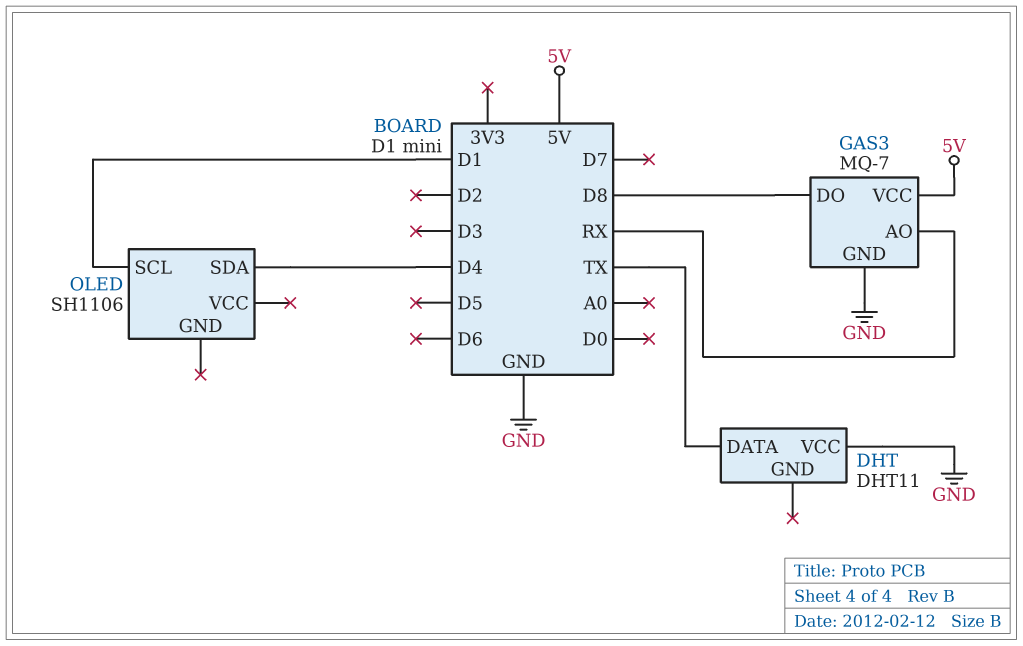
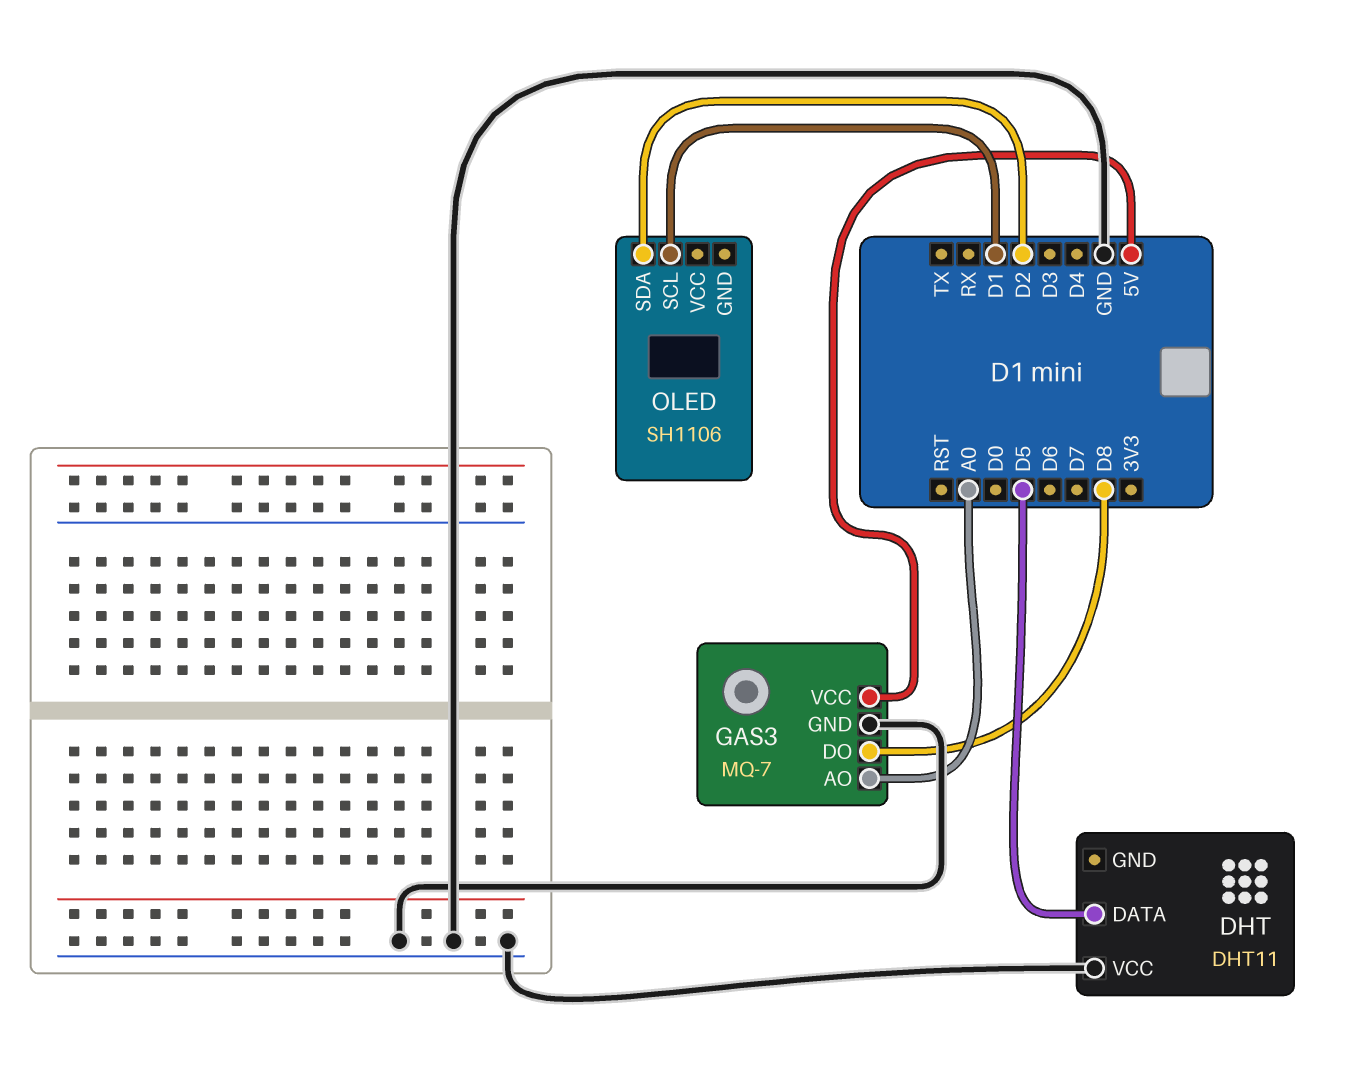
DHT pin DATA: TX -> D5
GAS3 pin AO: RX -> A0
OLED pin SDA: D4 -> D2

